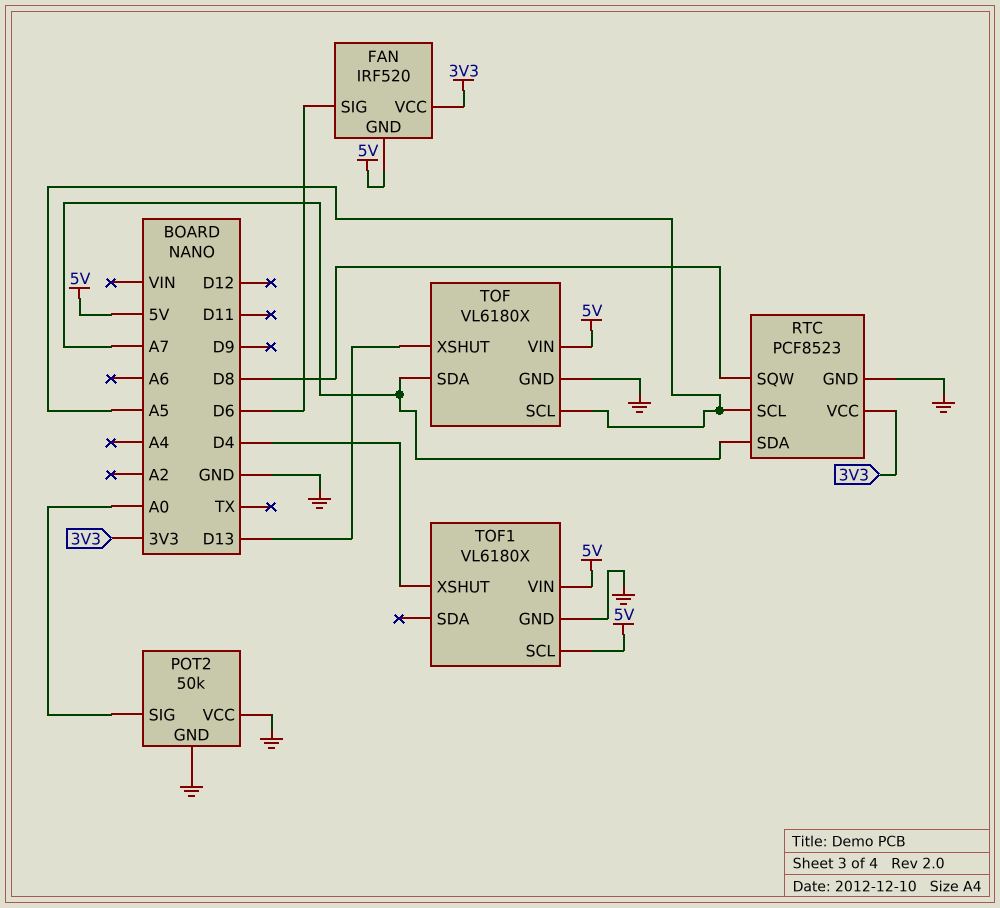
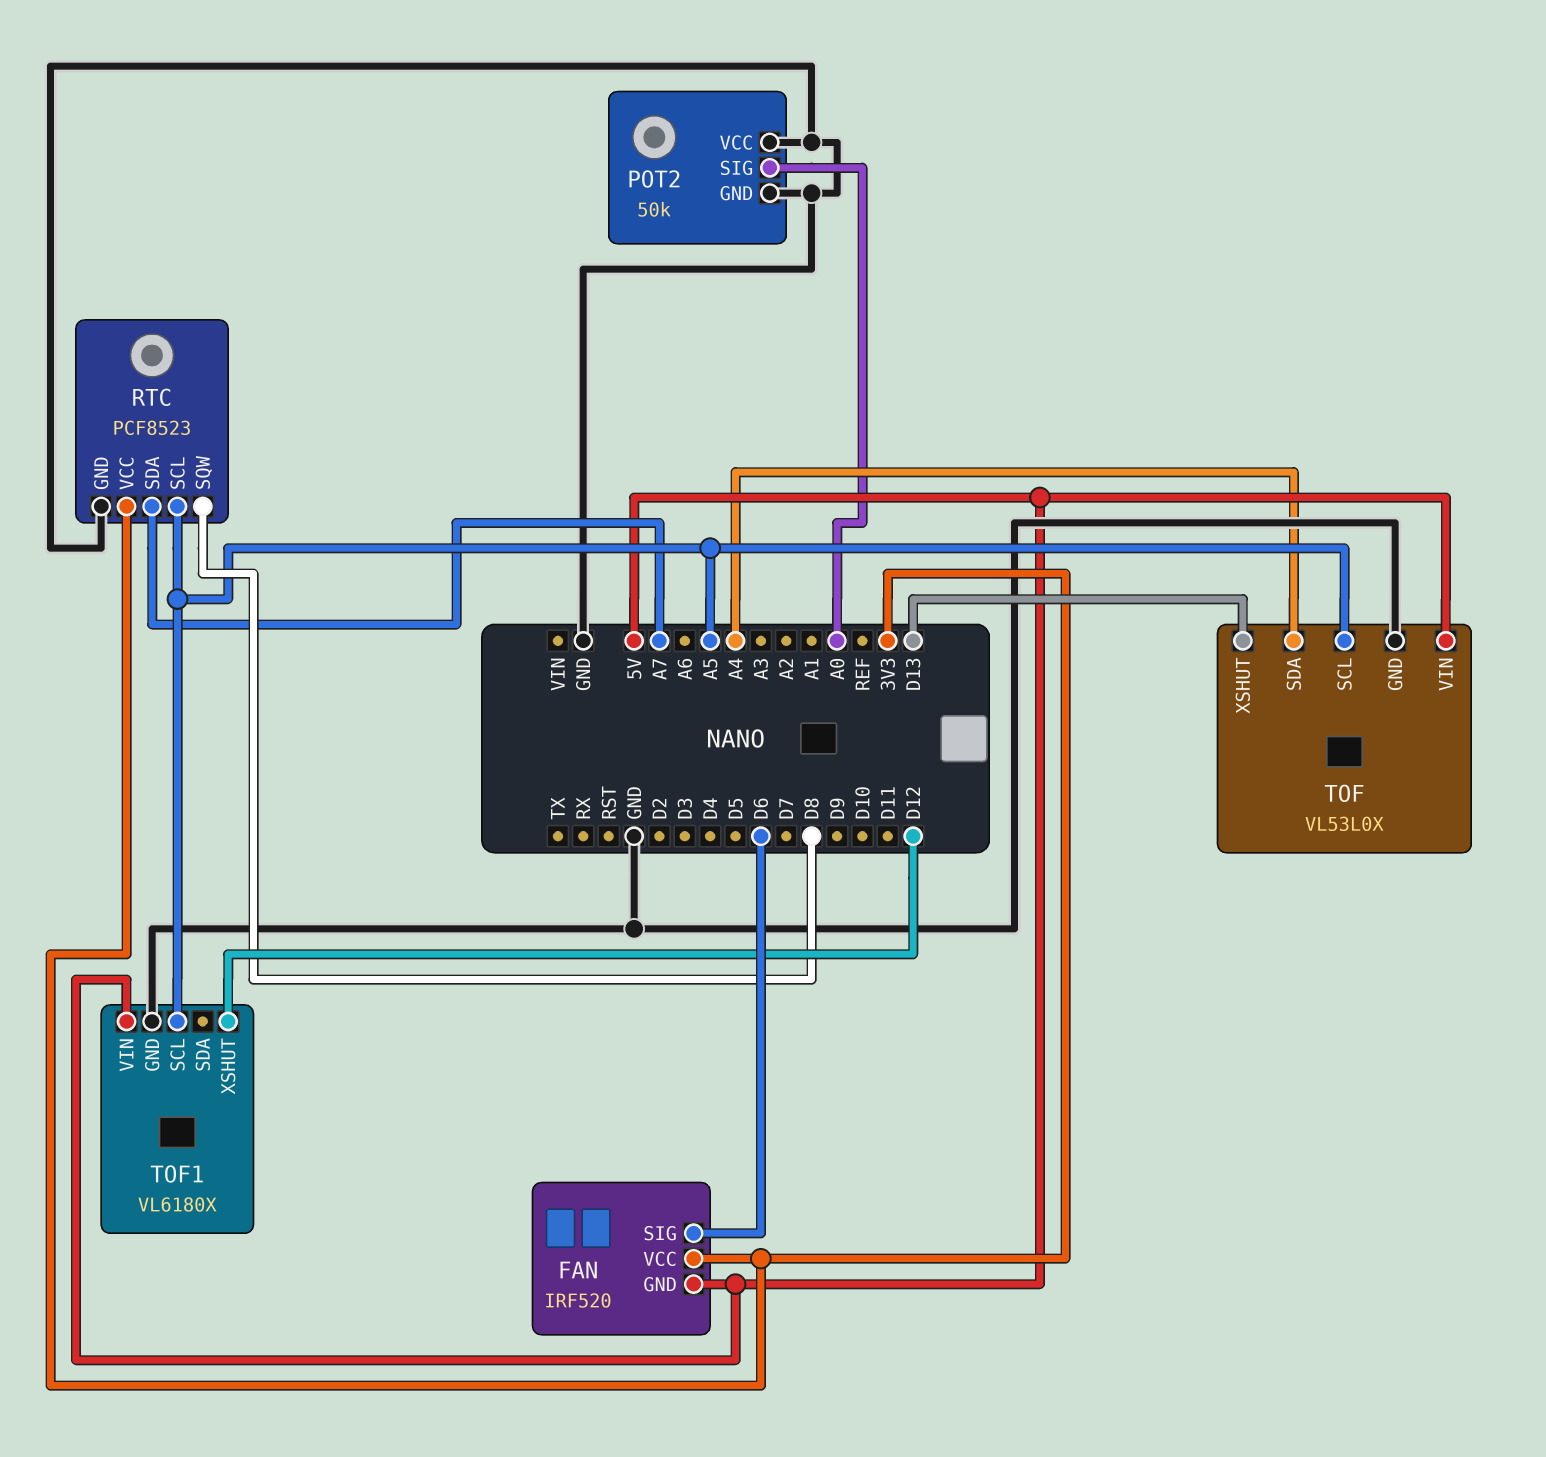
TOF: VL6180X -> VL53L0X
TOF pin SDA: A7 -> A4
TOF1 pin SCL: 5V -> A5
TOF1 pin XSHUT: D4 -> D12

